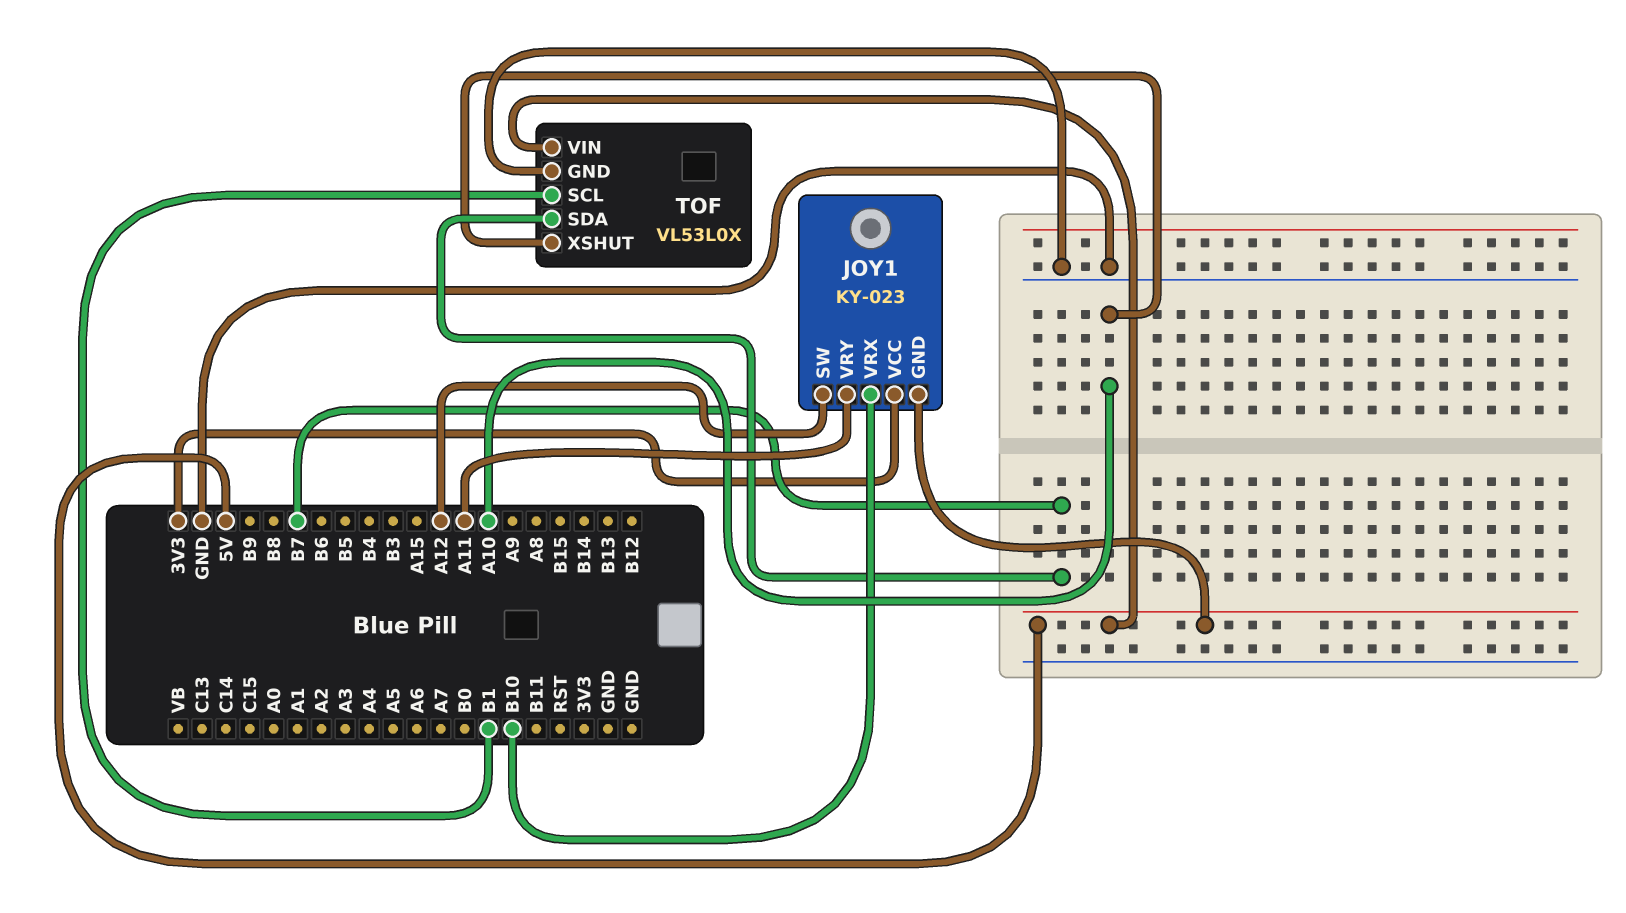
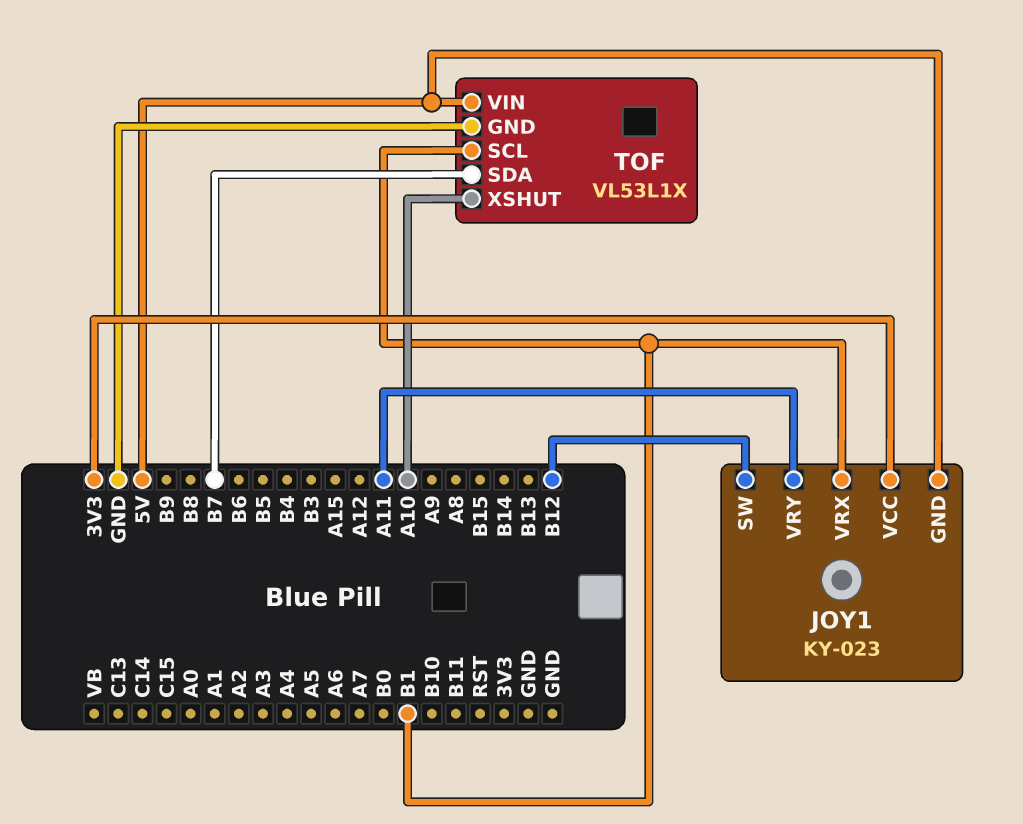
JOY1 pin SW: A12 -> B12
JOY1 pin VRX: B10 -> B1
TOF: VL53L0X -> VL53L1X

